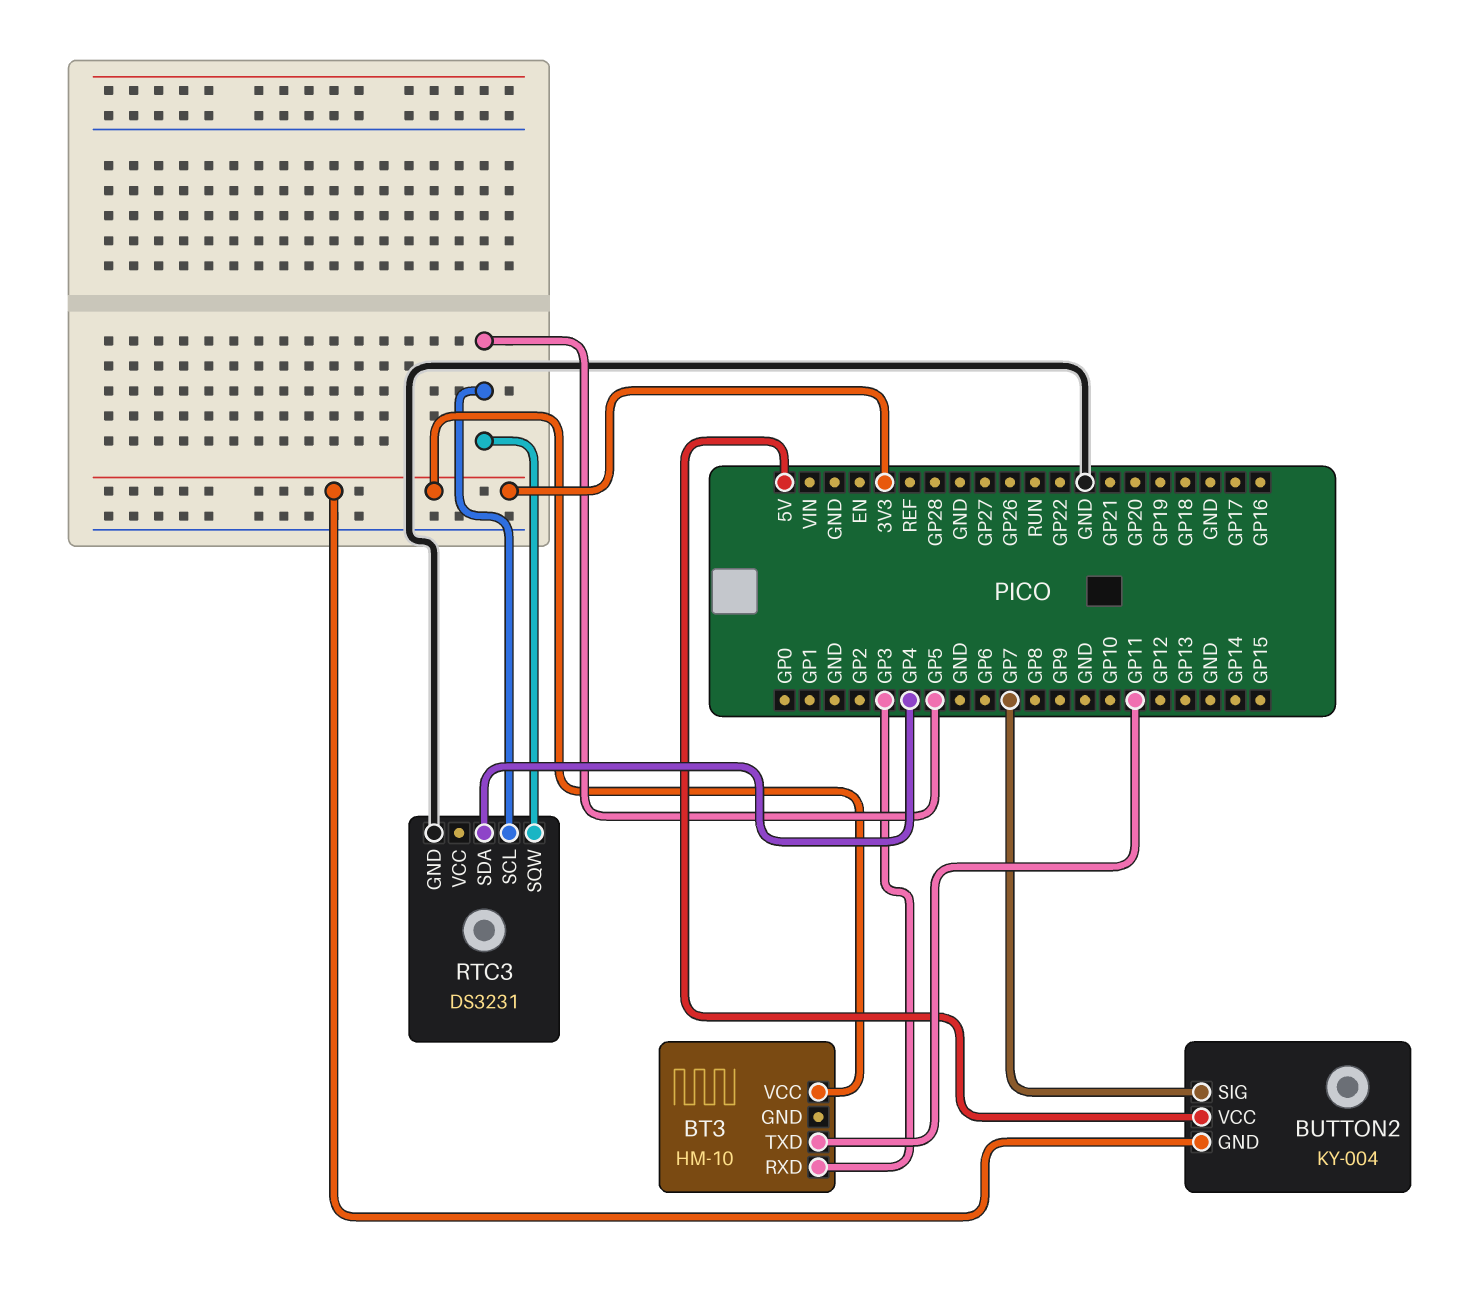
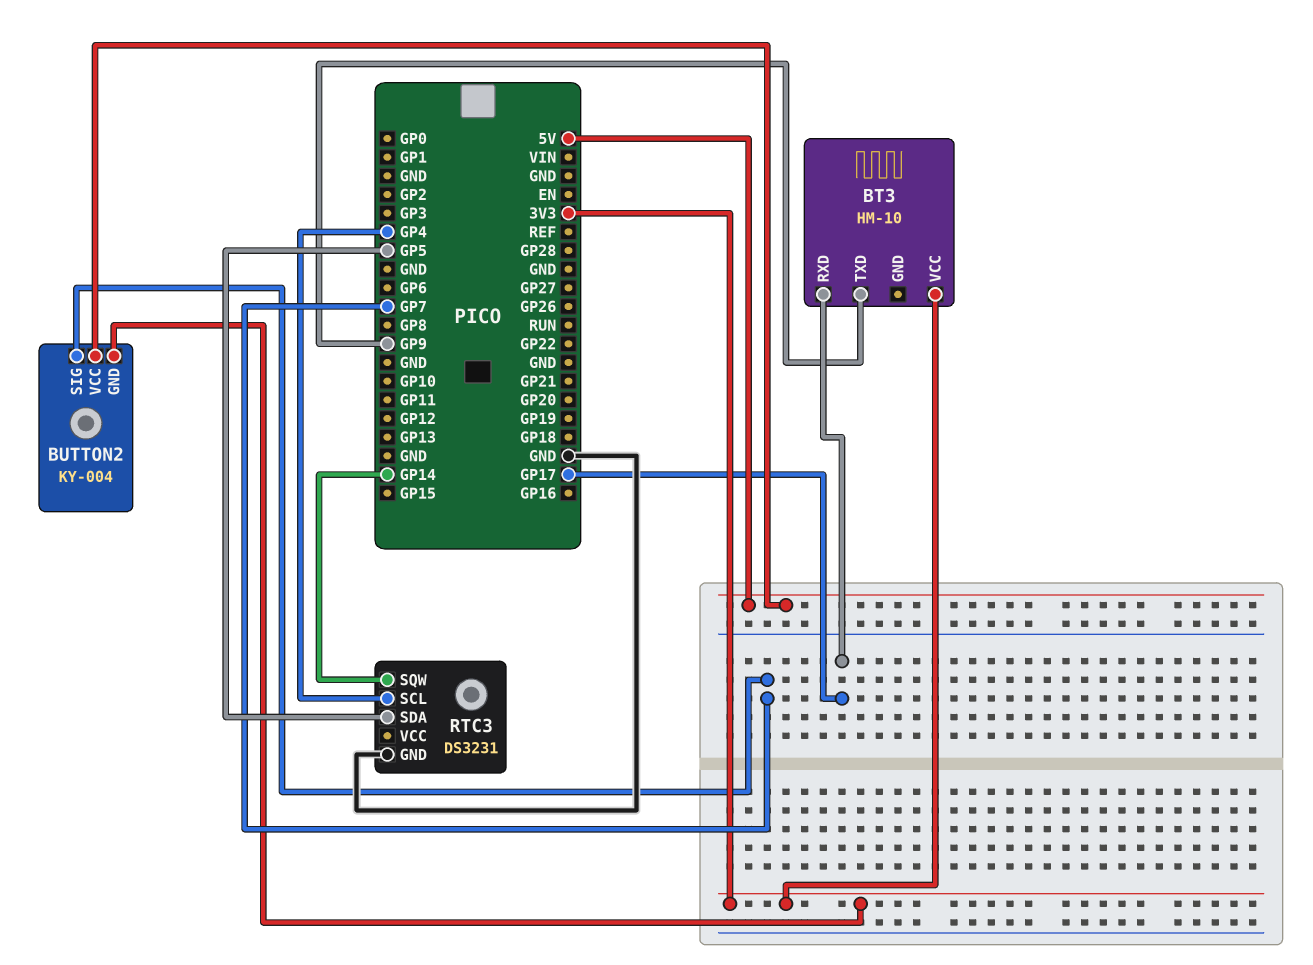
BT3 pin RXD: GP3 -> GP17
BT3 pin TXD: GP11 -> GP9
RTC3 pin SCL: GP5 -> GP4
RTC3 pin SDA: GP4 -> GP5
RTC3 pin SQW: GP5 -> GP14

